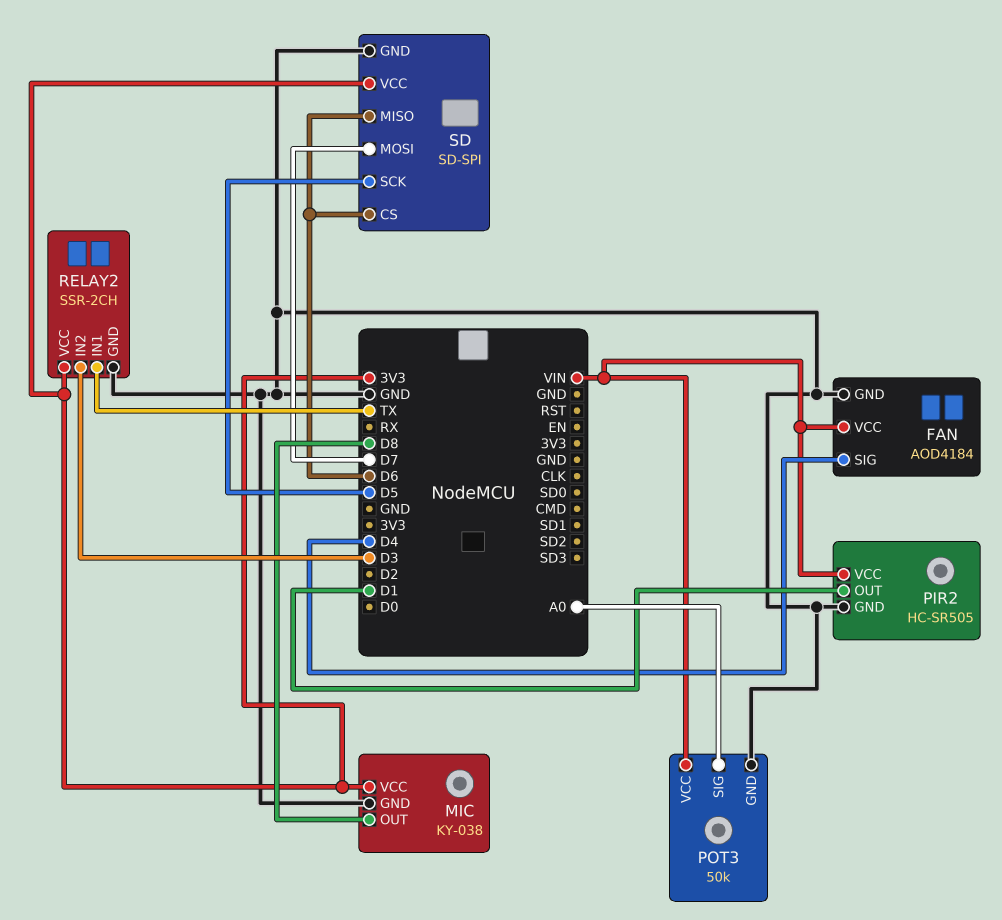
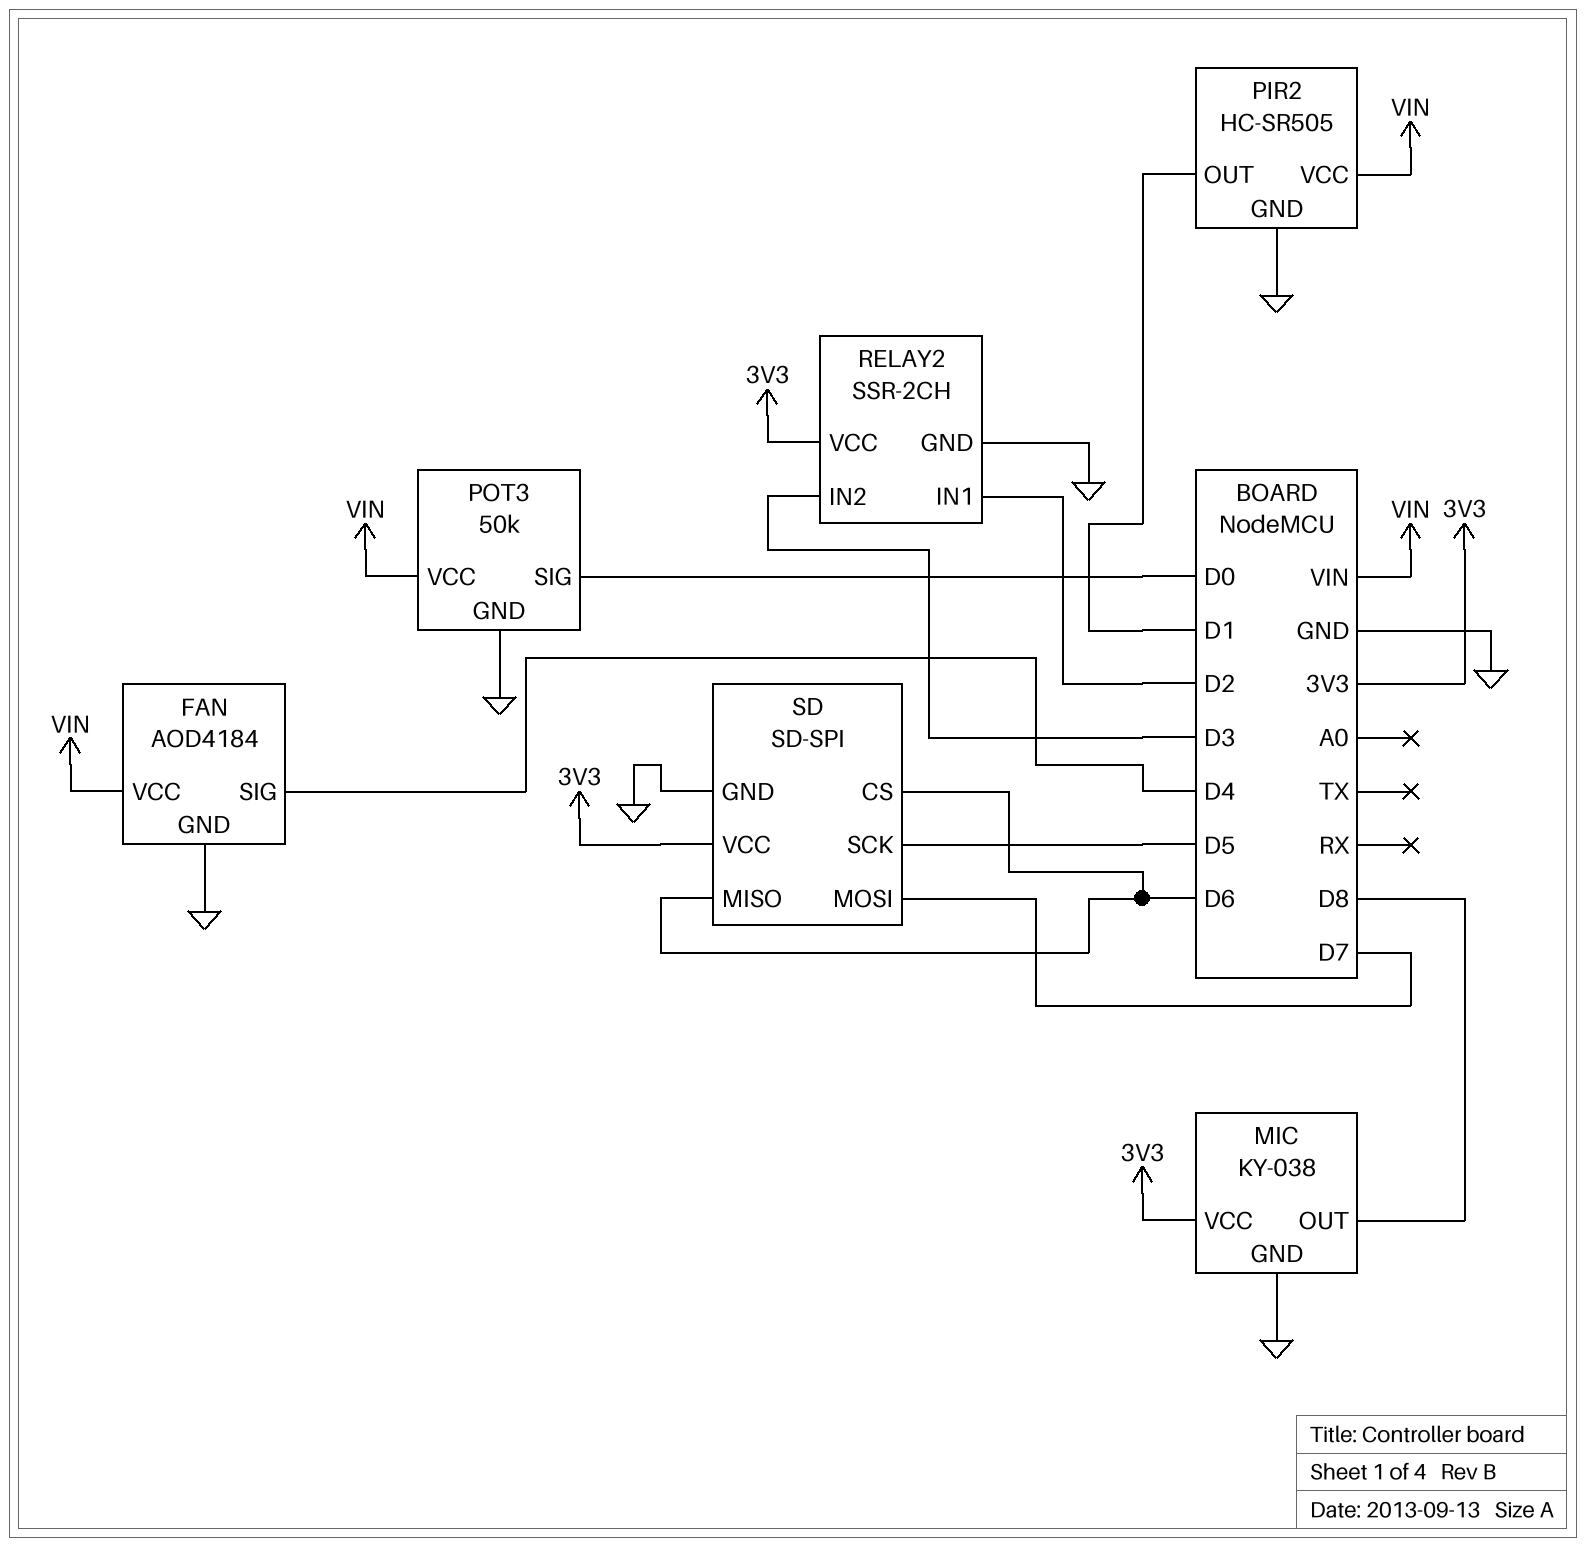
POT3 pin SIG: A0 -> D0
RELAY2 pin IN1: TX -> D2

